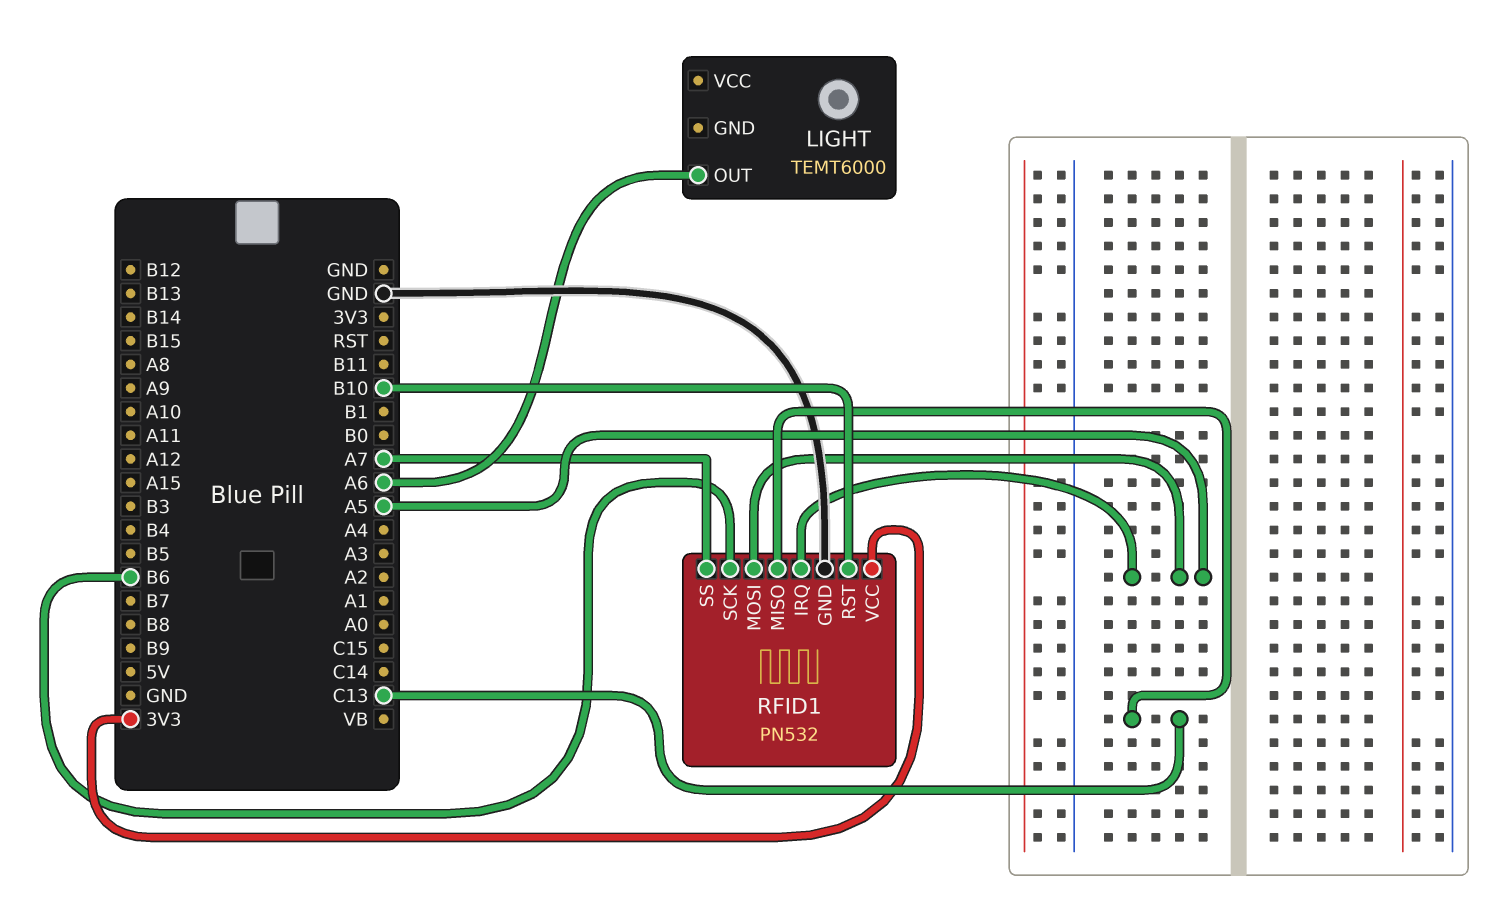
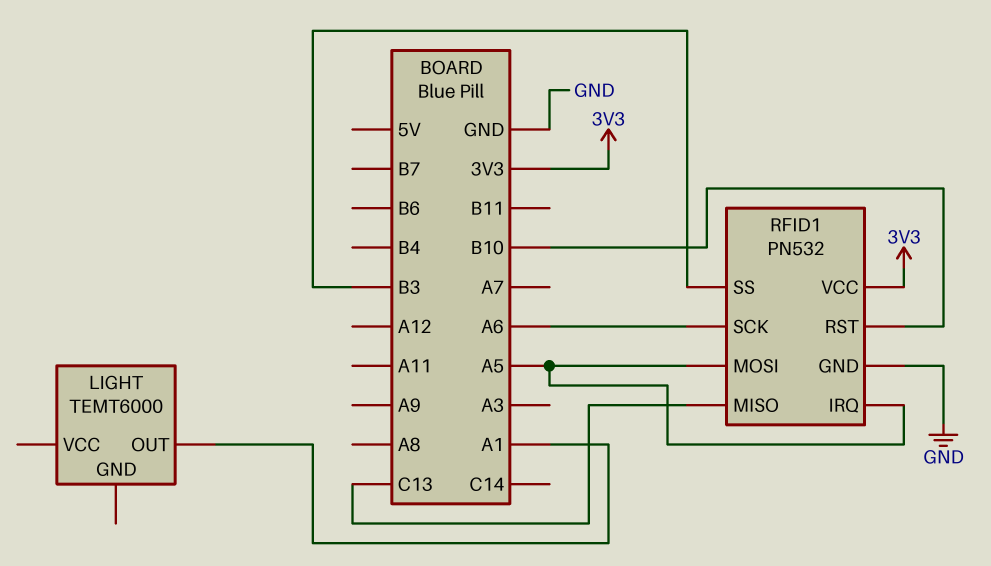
LIGHT pin OUT: A6 -> A1
RFID1 pin SCK: B6 -> A6
RFID1 pin SS: A7 -> B3

